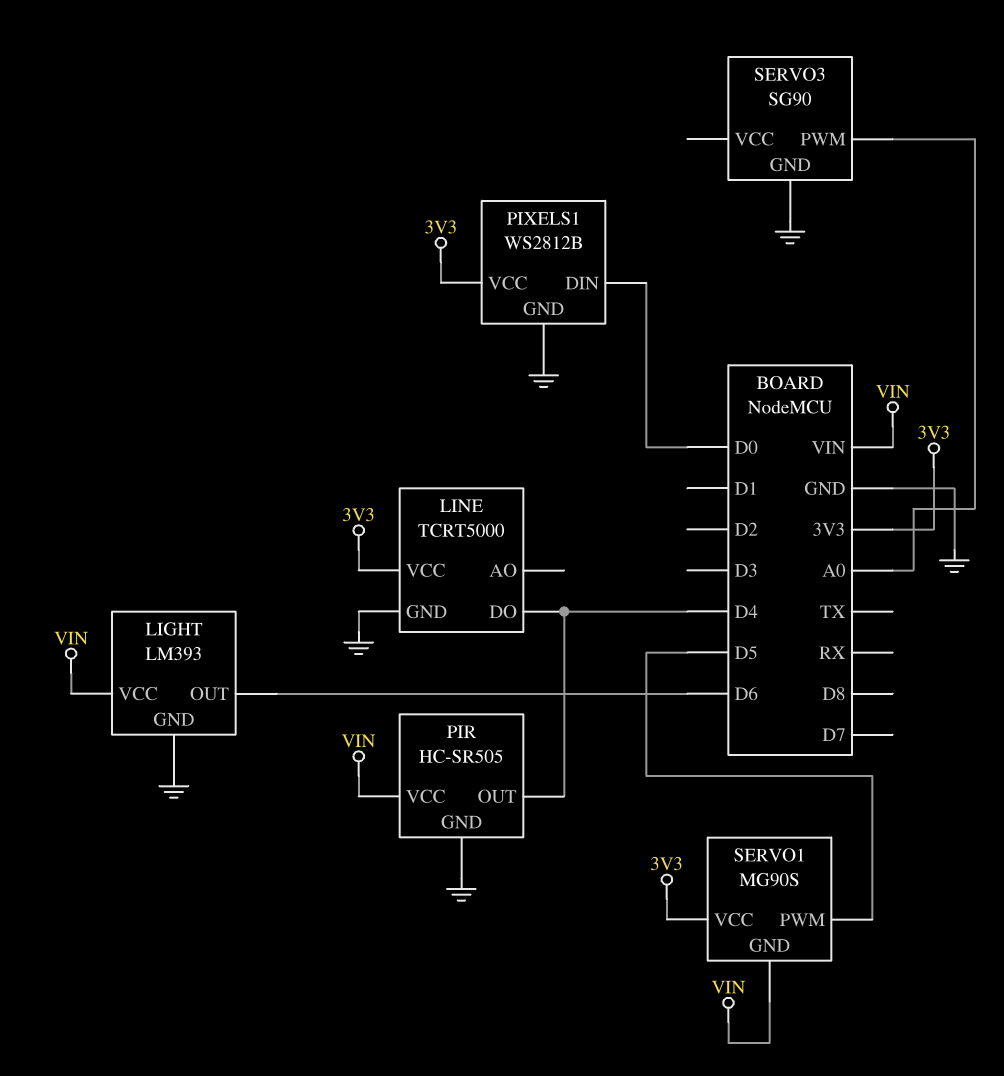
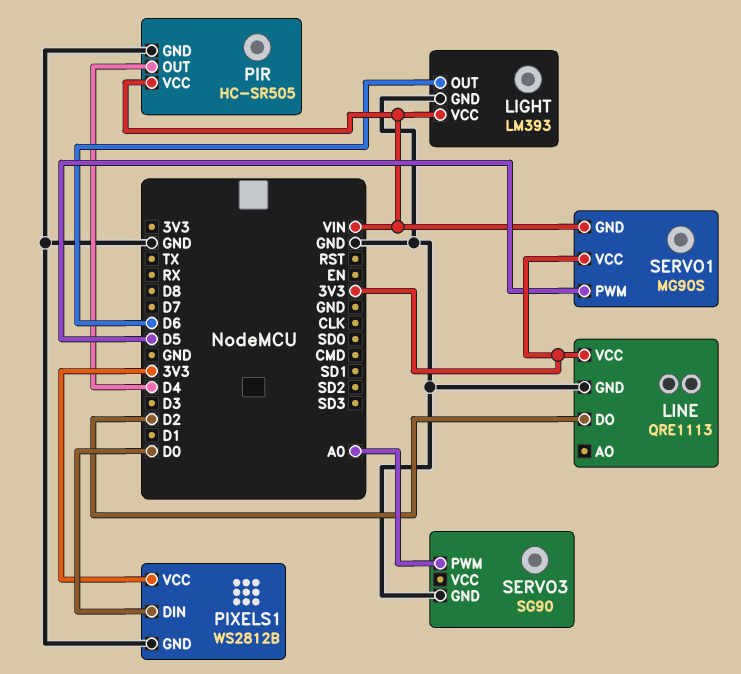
LINE: TCRT5000 -> QRE1113
LINE pin DO: D4 -> D2

